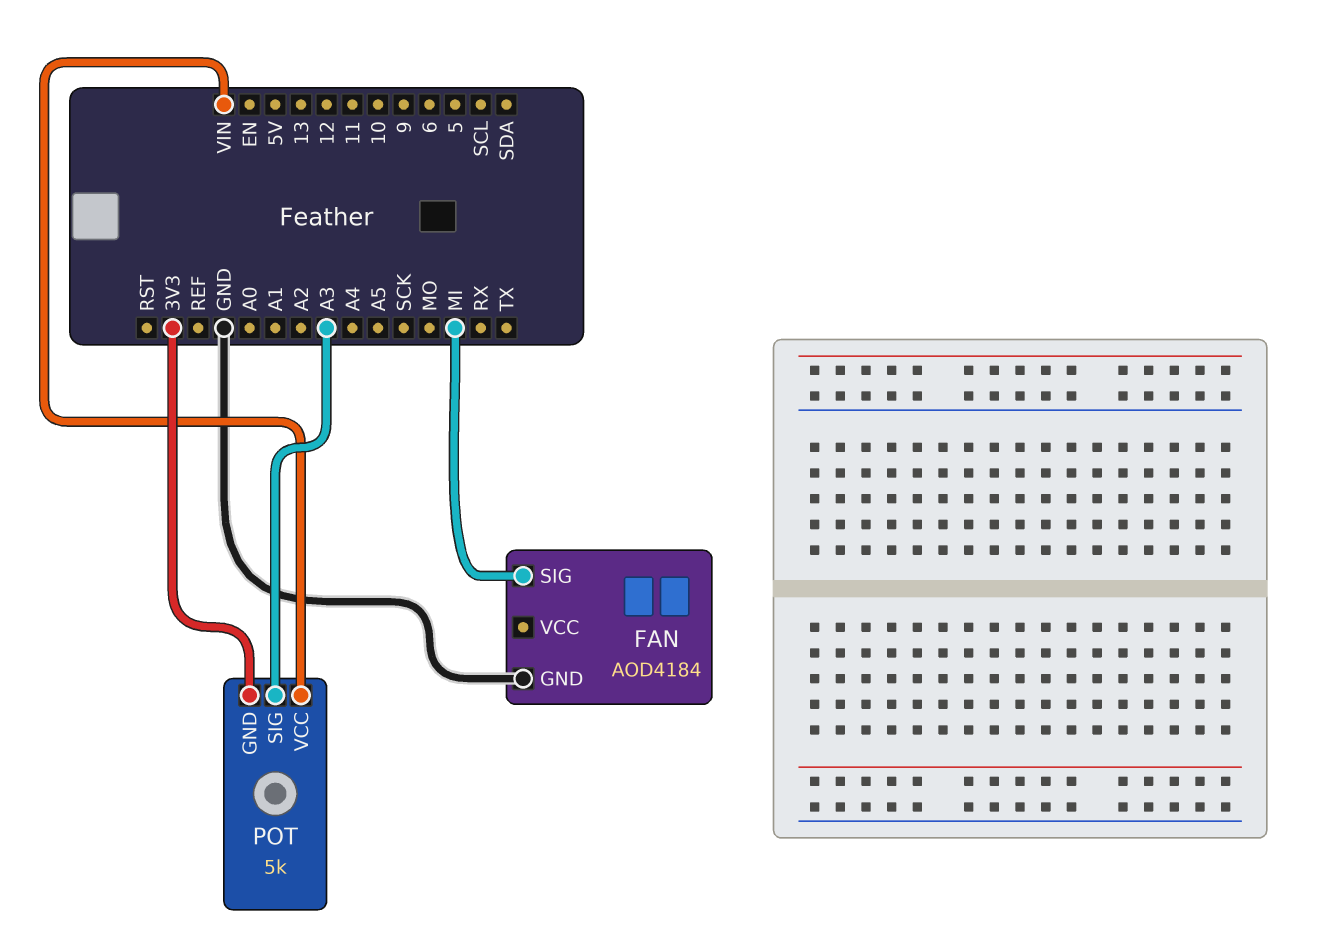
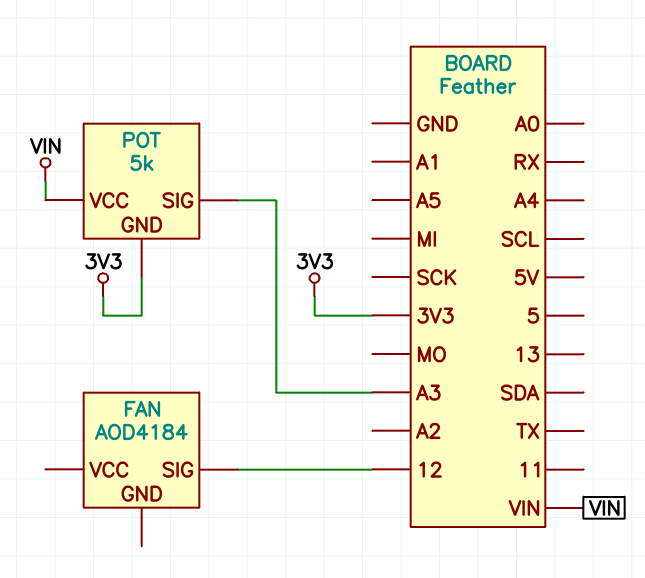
FAN pin GND: GND -> none
FAN pin SIG: MI -> 12

